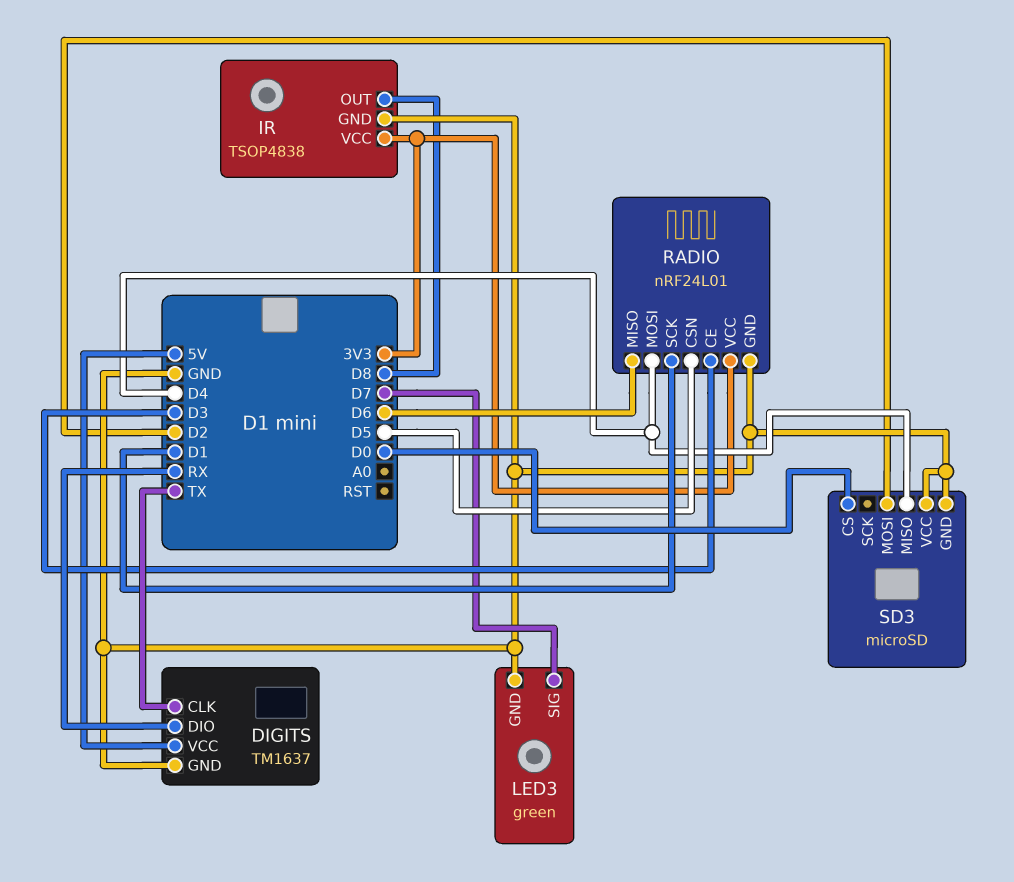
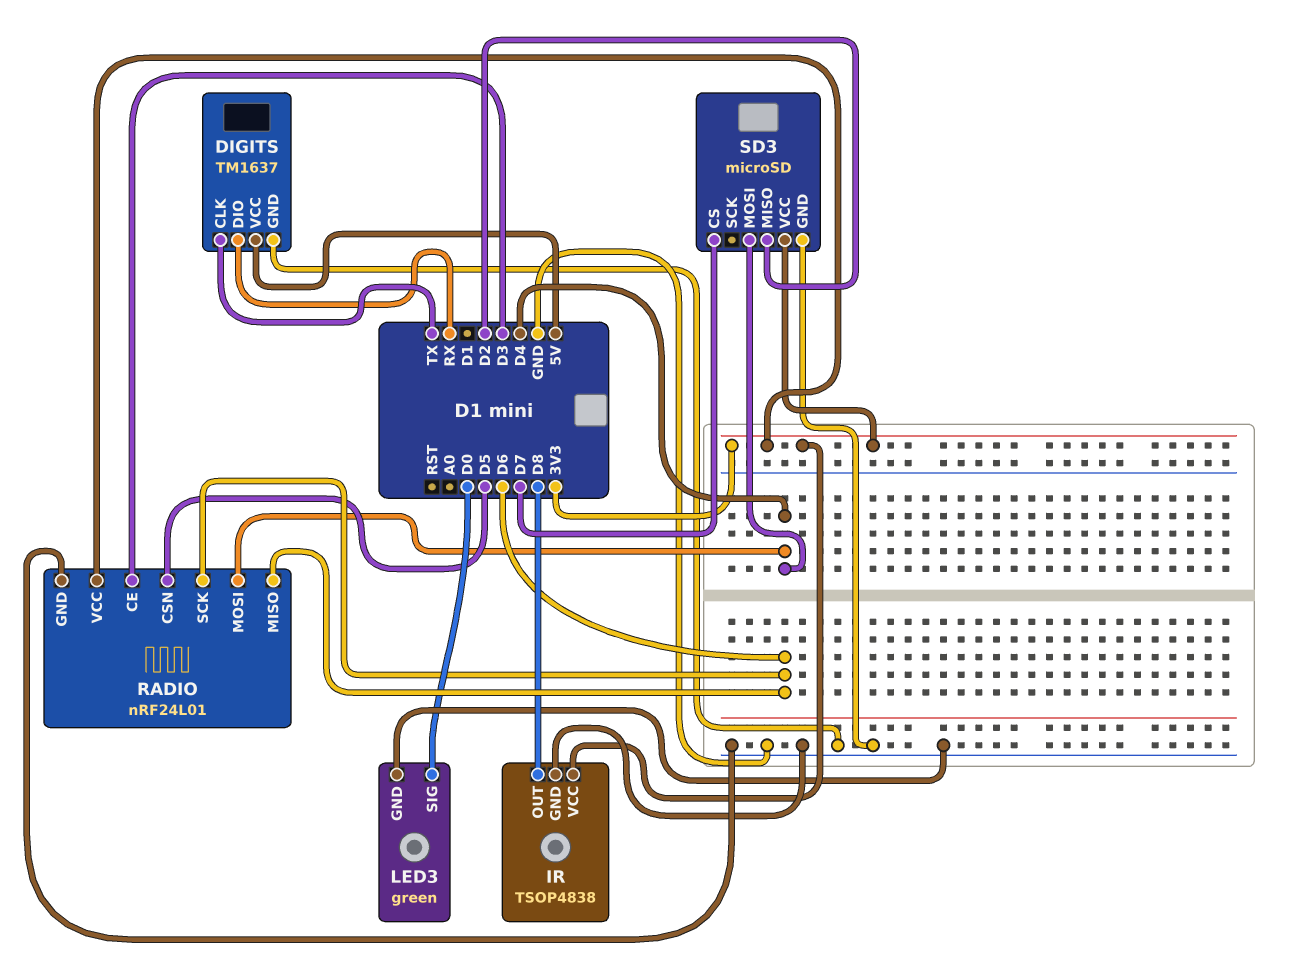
LED3 pin SIG: D7 -> D0
RADIO pin SCK: D1 -> D6
SD3 pin CS: D0 -> D7
SD3 pin MISO: D4 -> D2
SD3 pin MOSI: D2 -> D4
SD3 pin VCC: GND -> 3V3

